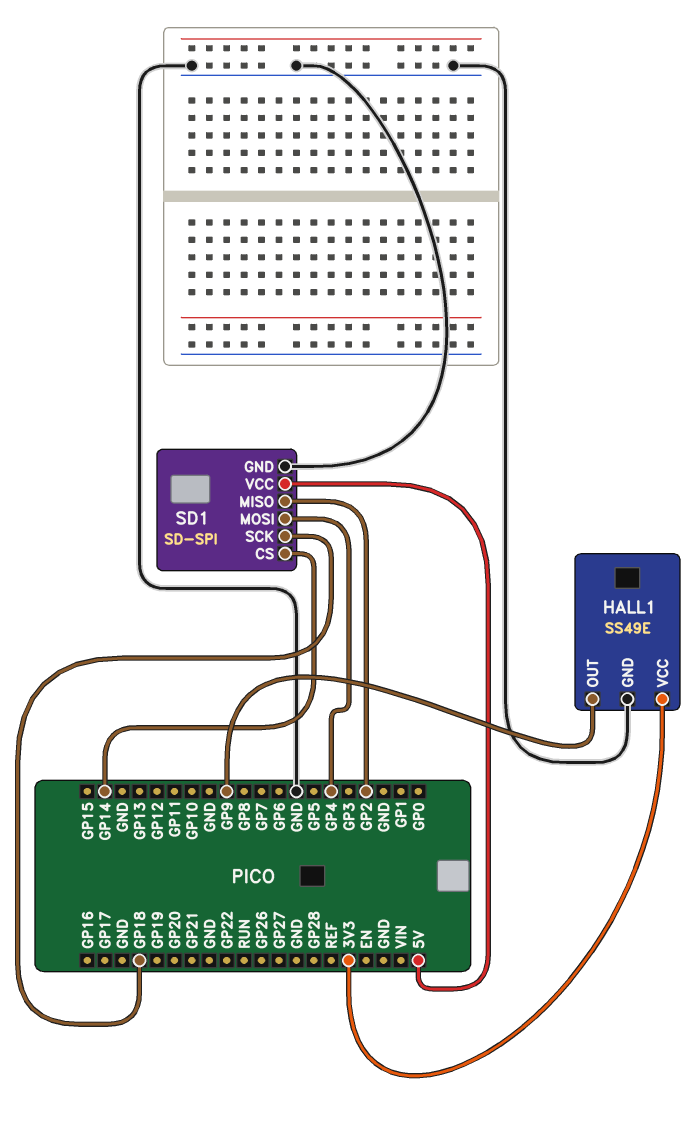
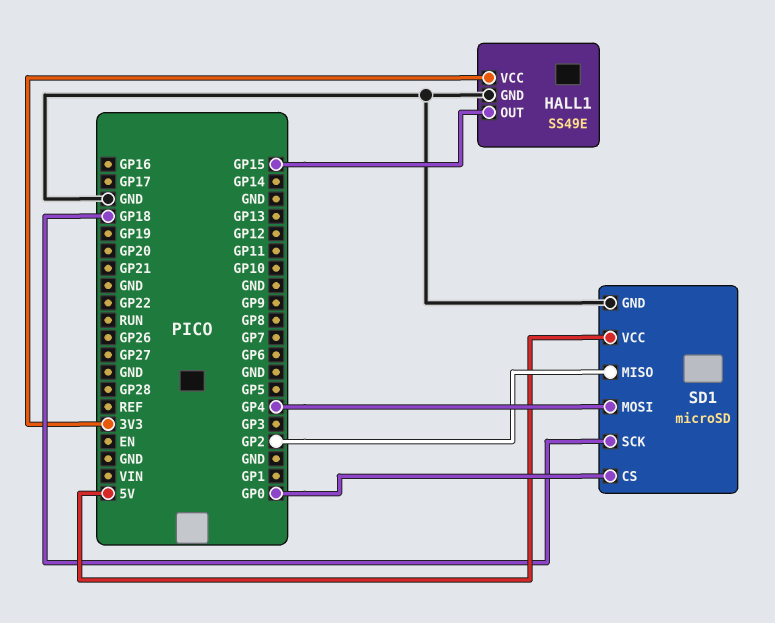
HALL1 pin OUT: GP9 -> GP15
SD1: SD-SPI -> microSD
SD1 pin CS: GP14 -> GP0

